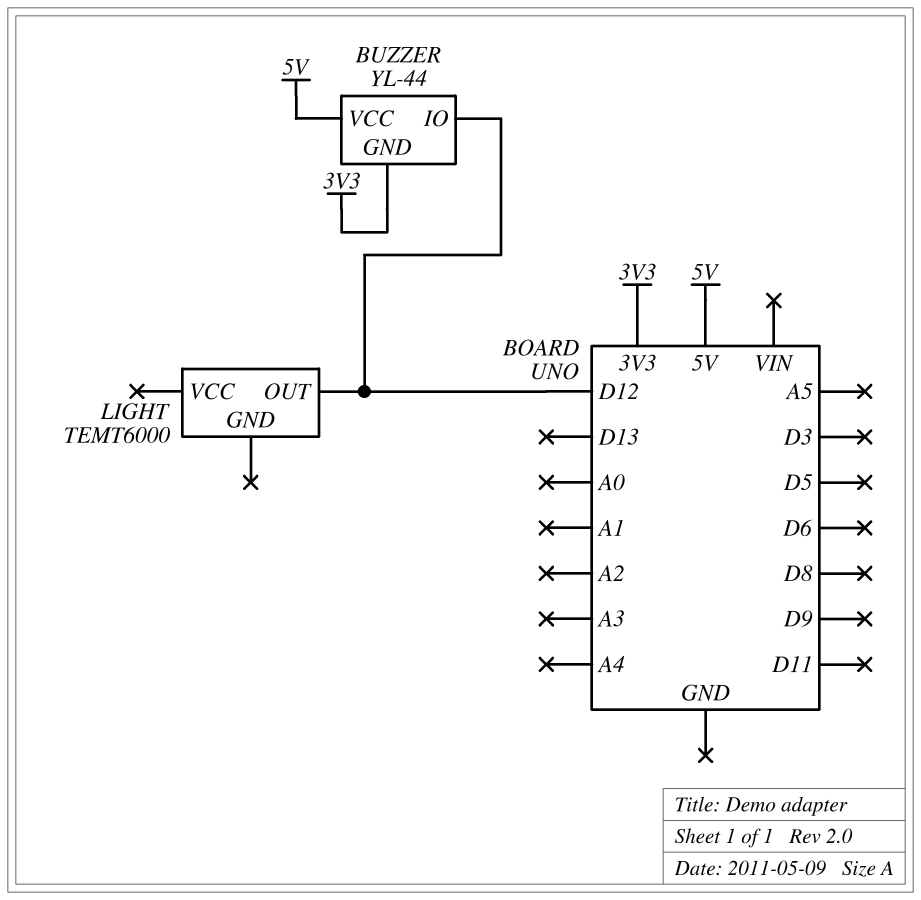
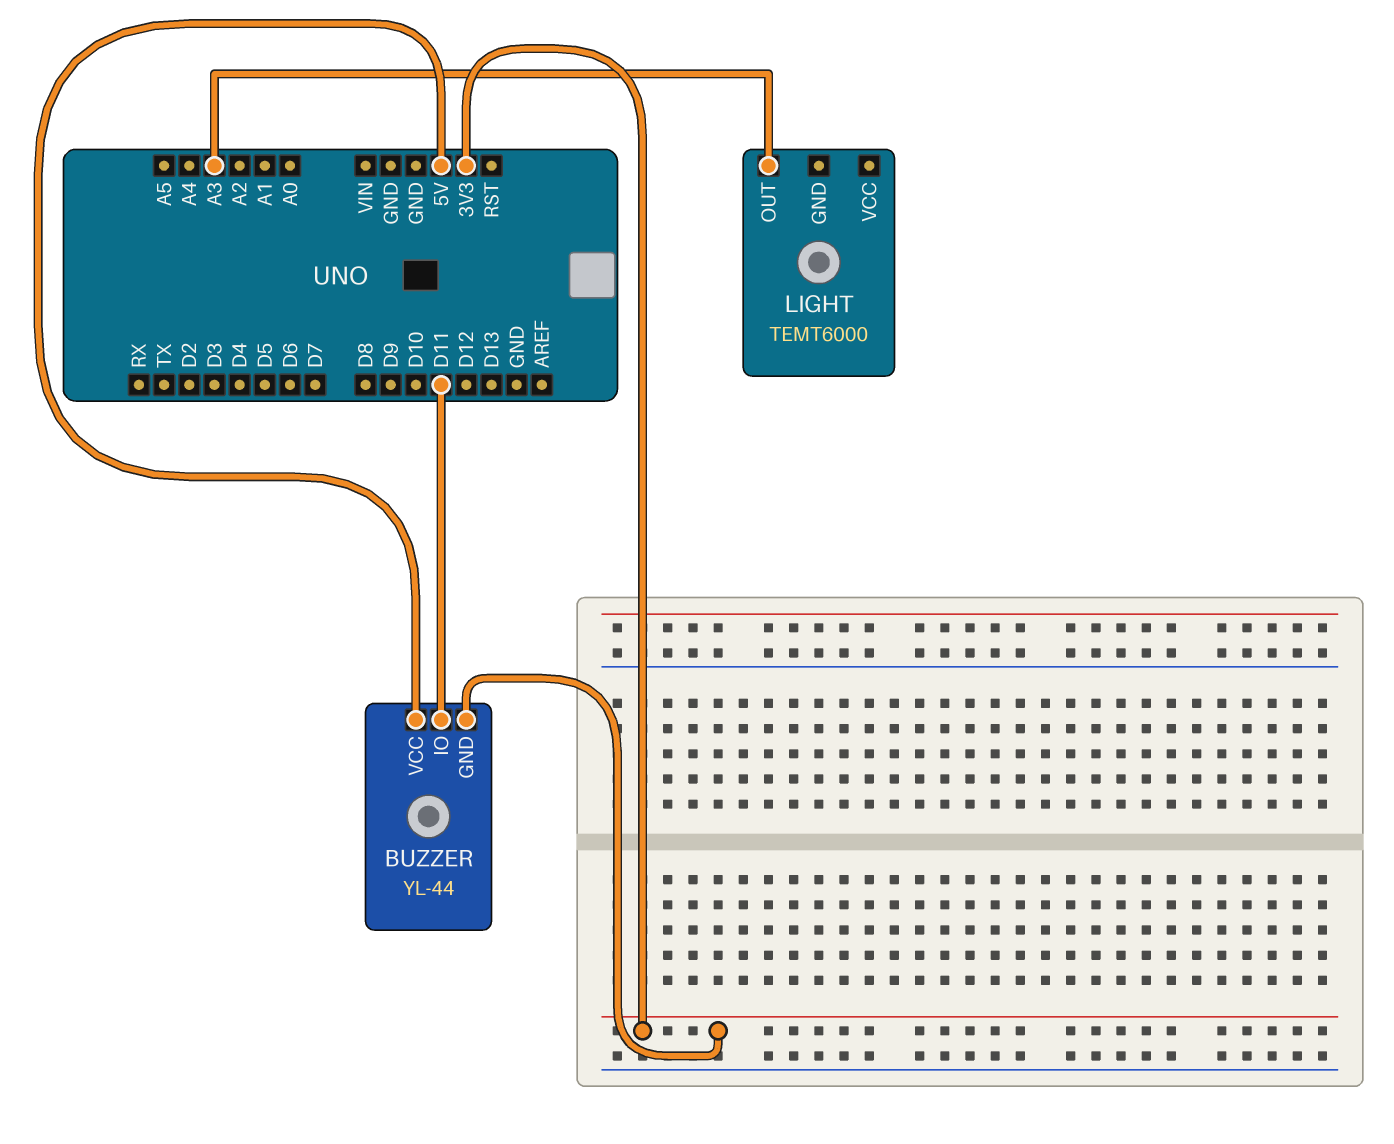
BUZZER pin IO: D12 -> D11
LIGHT pin OUT: D12 -> A3

